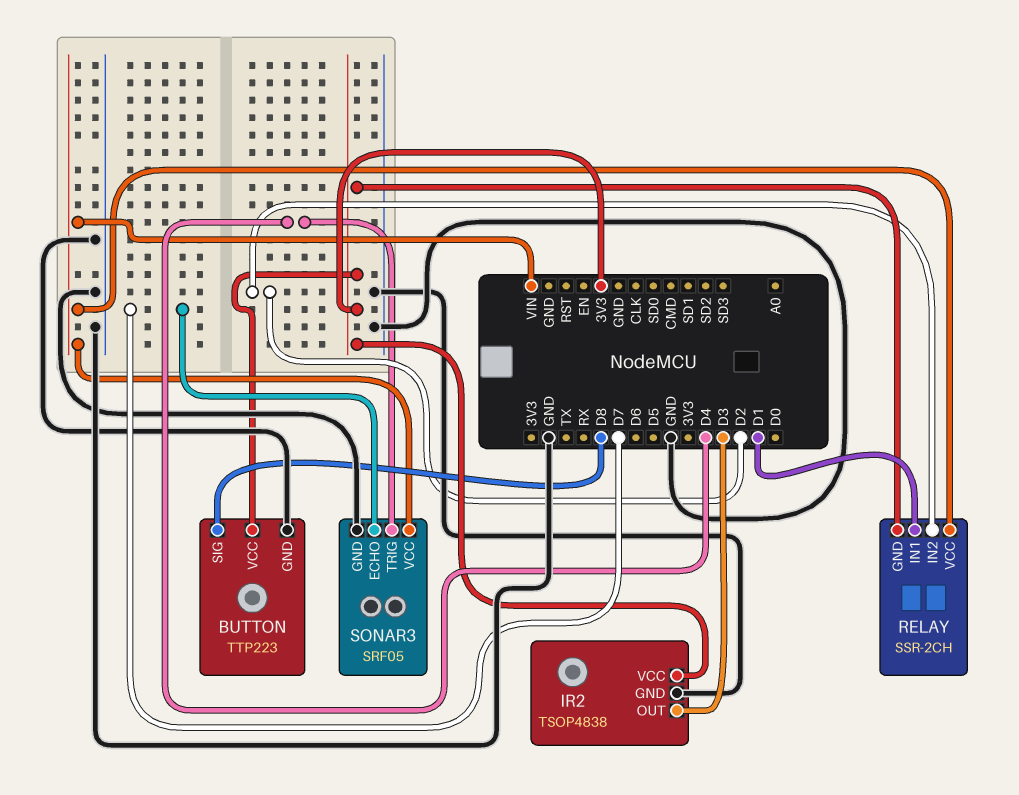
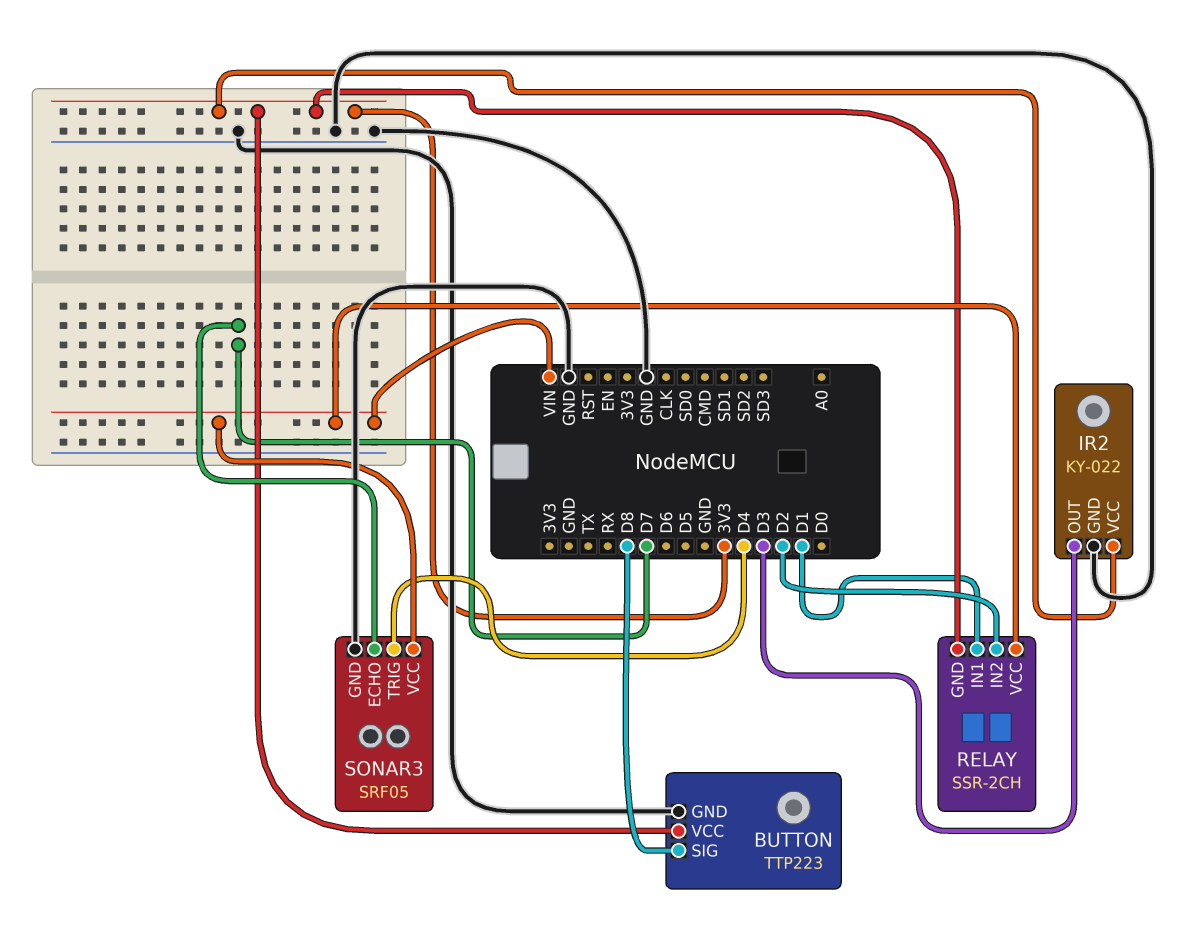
IR2: TSOP4838 -> KY-022

